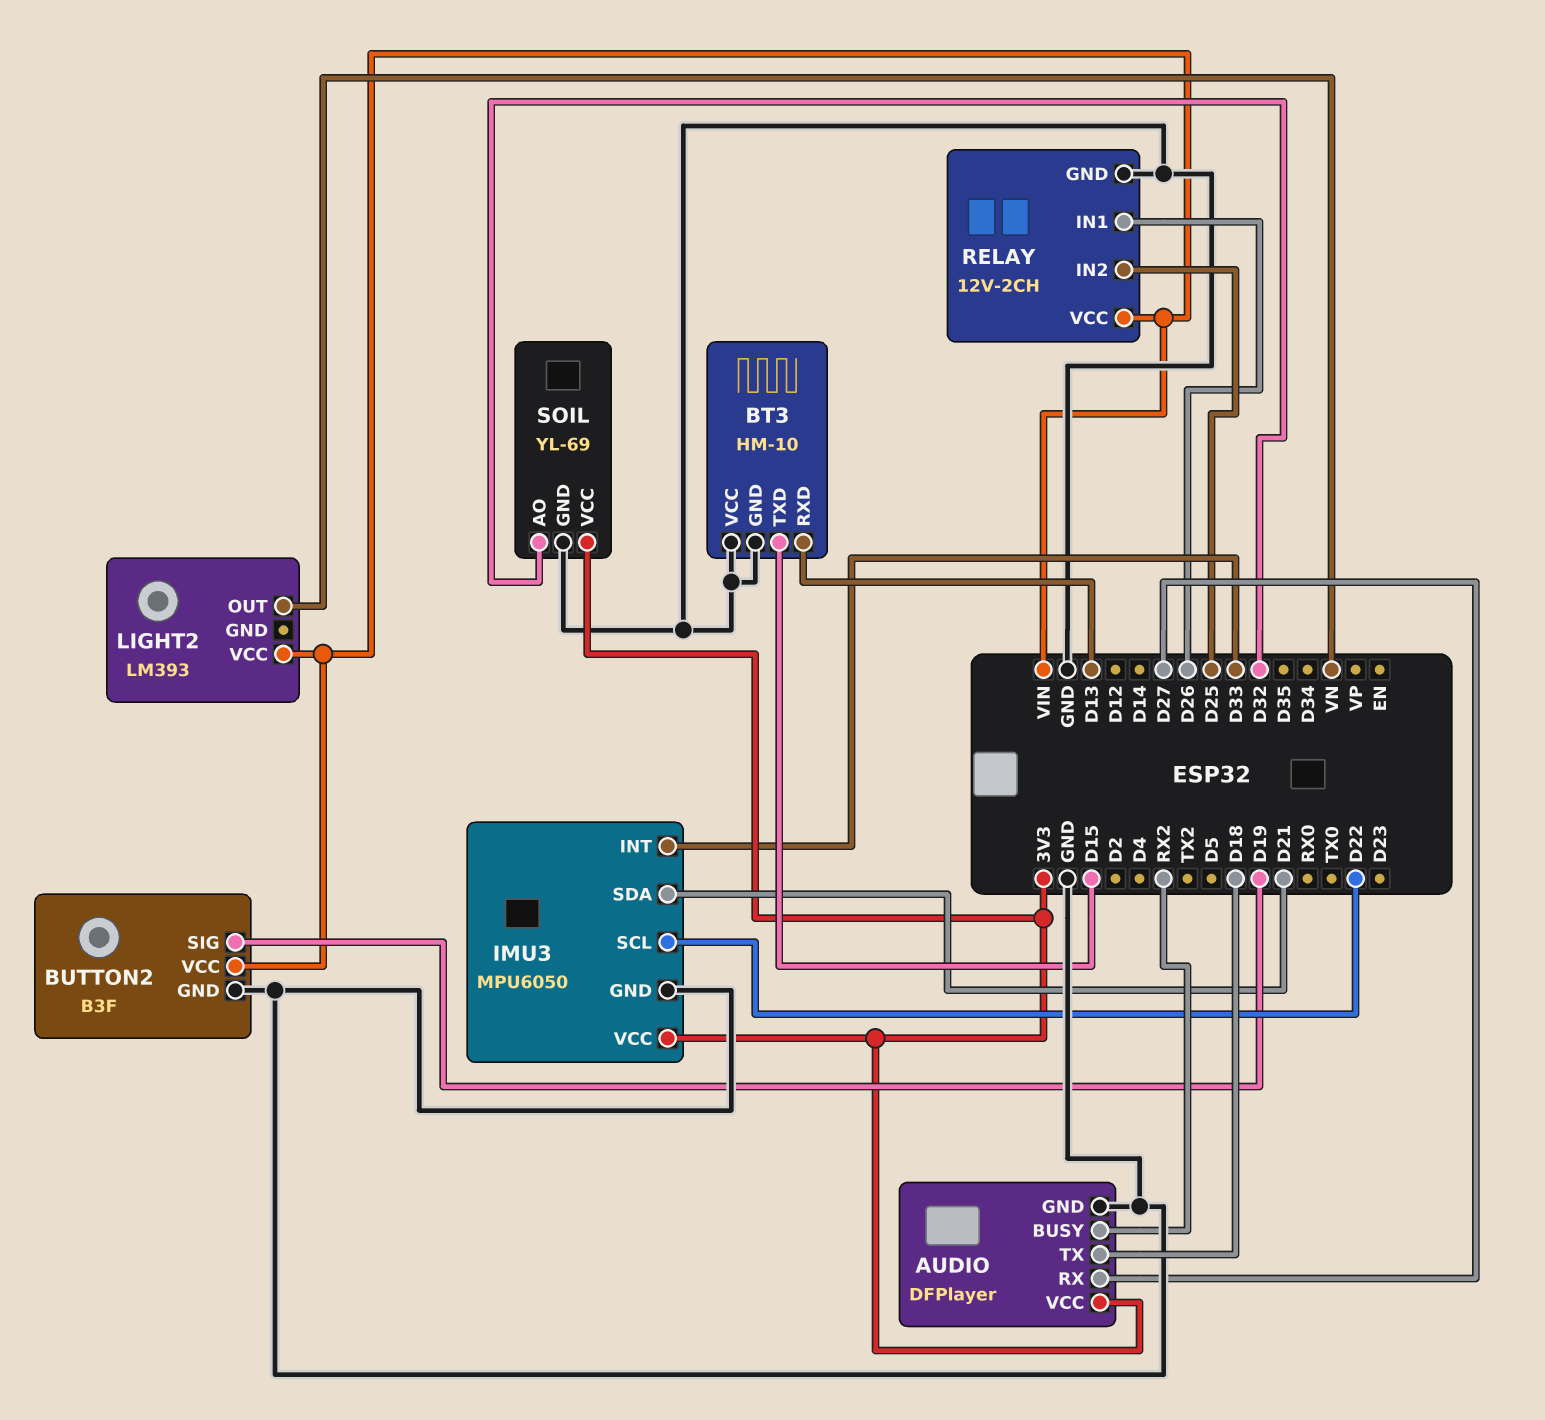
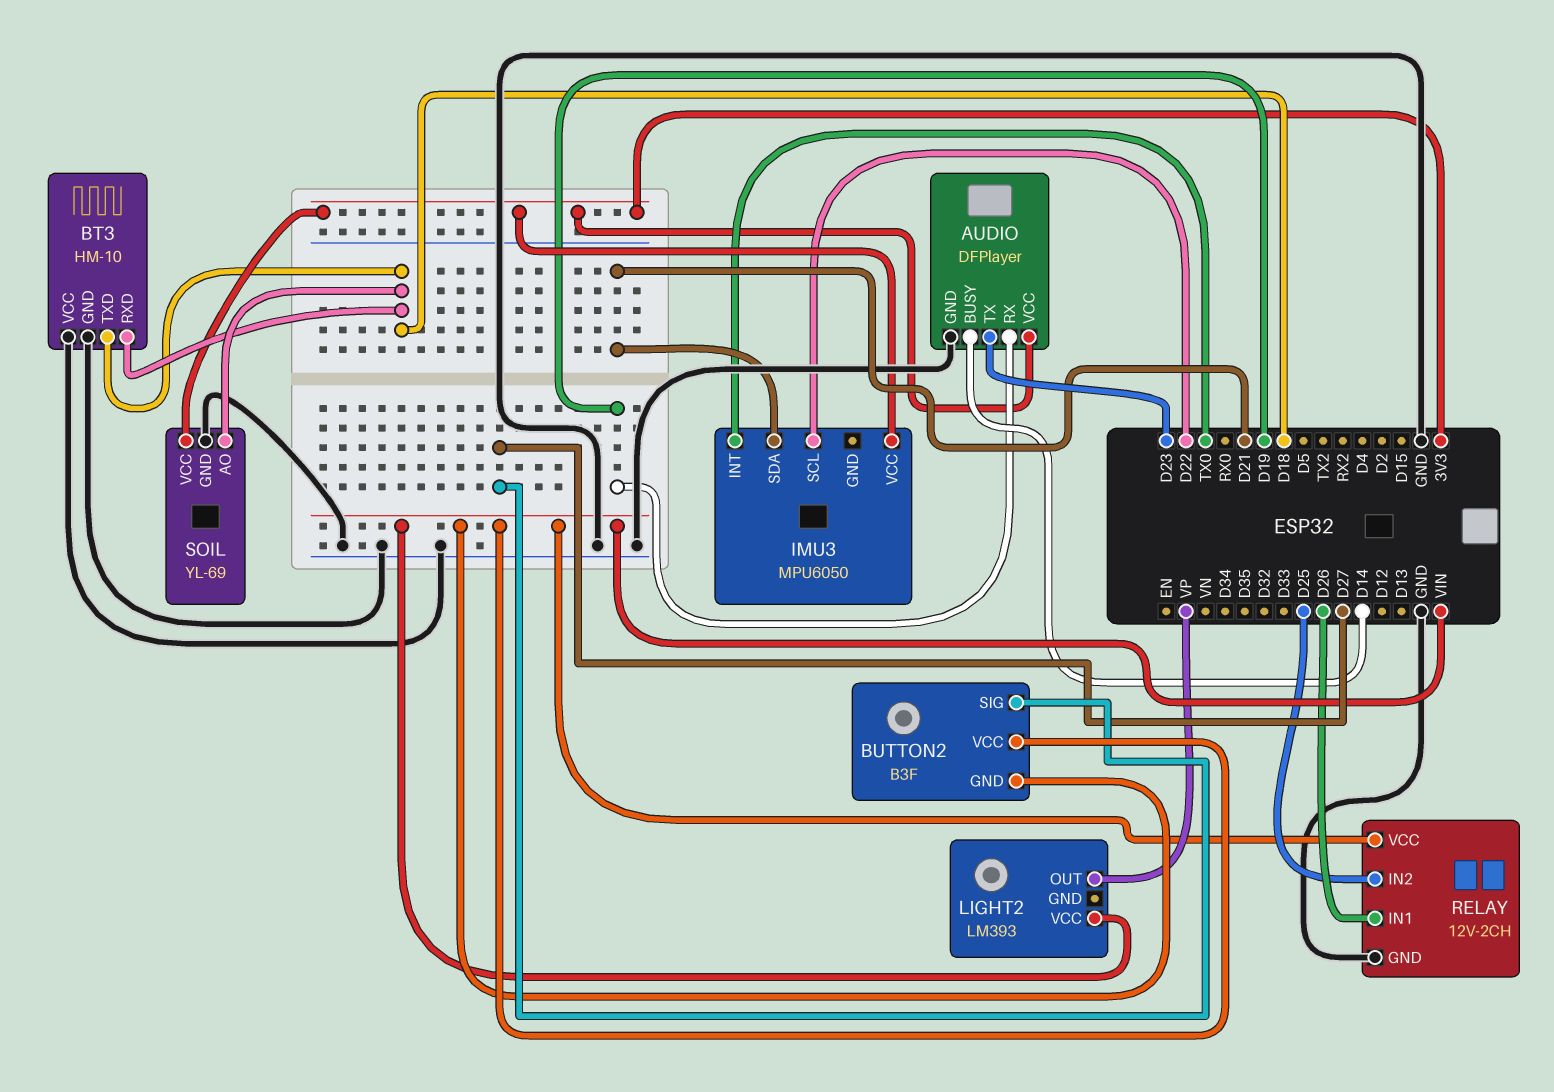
AUDIO pin BUSY: RX2 -> D14
AUDIO pin RX: D27 -> D19
AUDIO pin TX: D18 -> D23
BT3 pin RXD: D13 -> D18
BT3 pin TXD: D15 -> D18
BUTTON2 pin GND: GND -> VIN
BUTTON2 pin SIG: D19 -> D27
IMU3 pin GND: GND -> none
IMU3 pin INT: D33 -> TX0
LIGHT2 pin OUT: VN -> VP
SOIL pin AO: D32 -> D18

